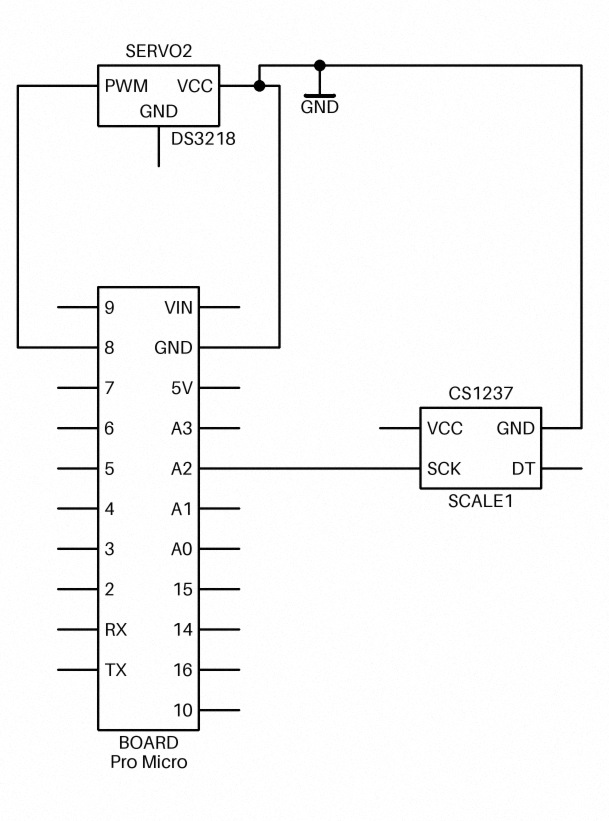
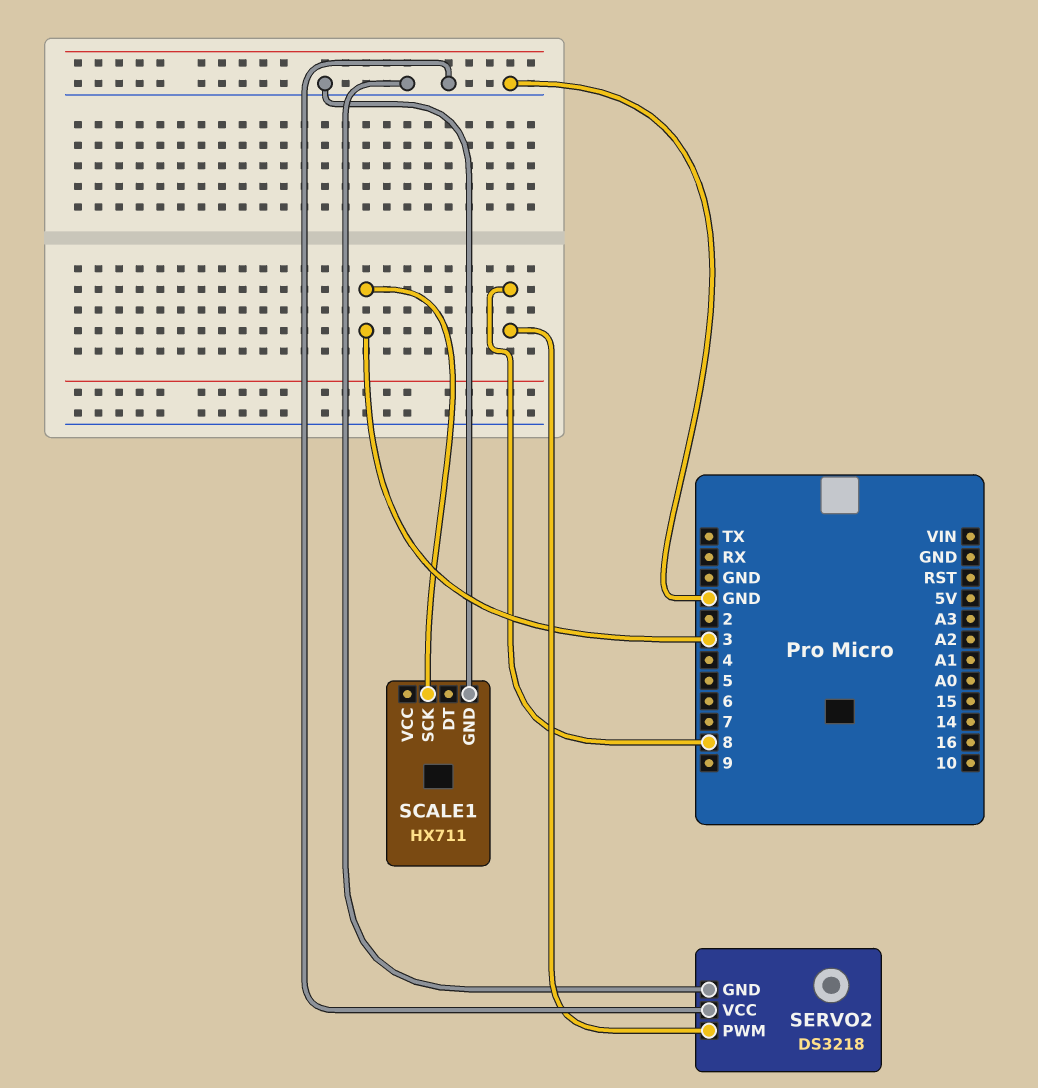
SCALE1: CS1237 -> HX711
SCALE1 pin SCK: A2 -> 3
SERVO2 pin GND: none -> GND

